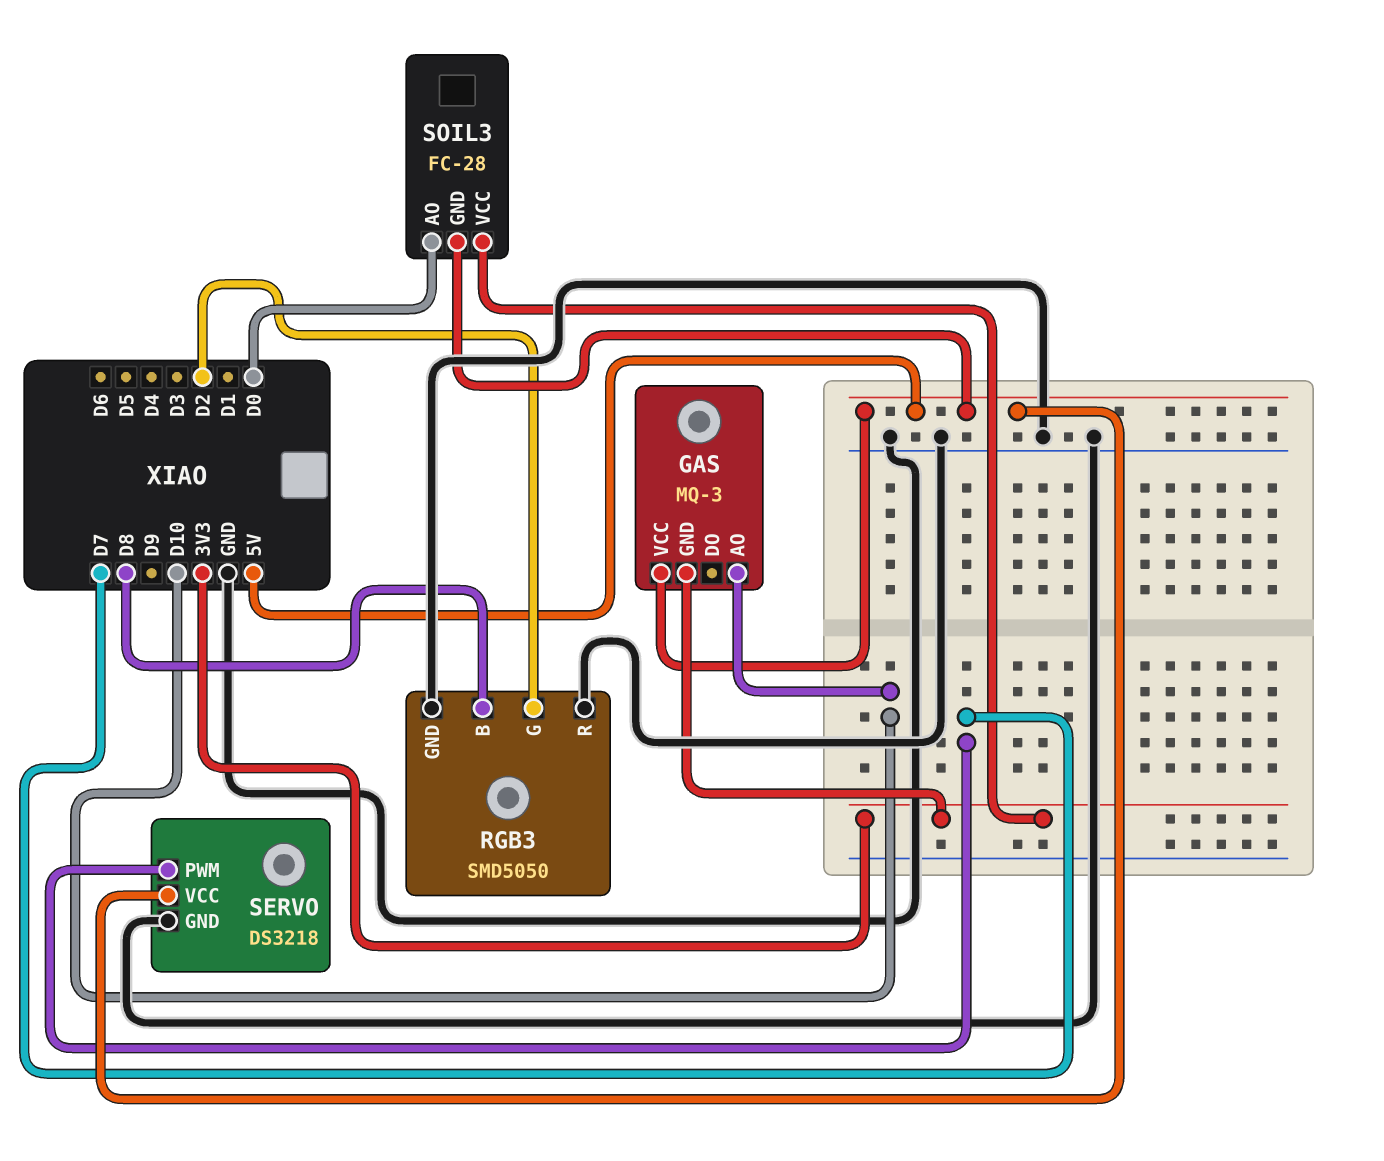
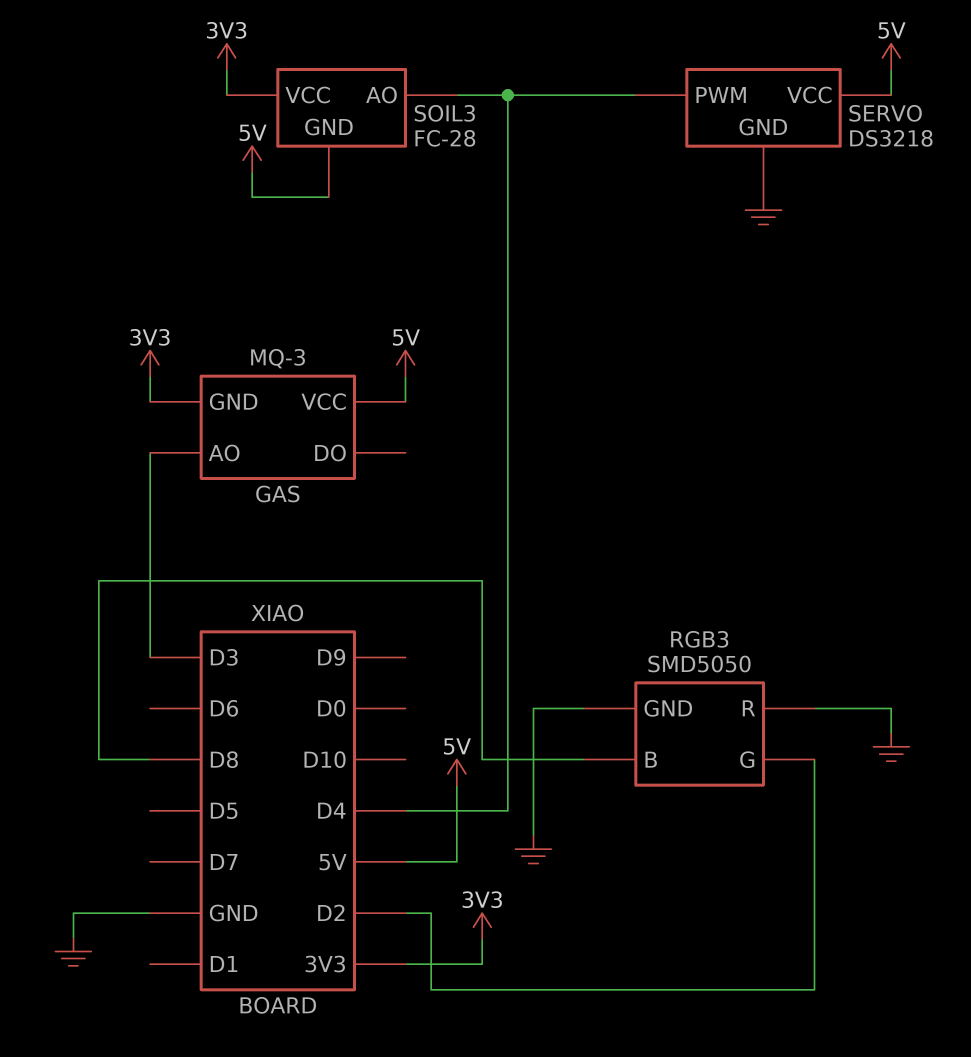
GAS pin AO: D10 -> D3
SERVO pin PWM: D7 -> D4
SOIL3 pin AO: D0 -> D4

